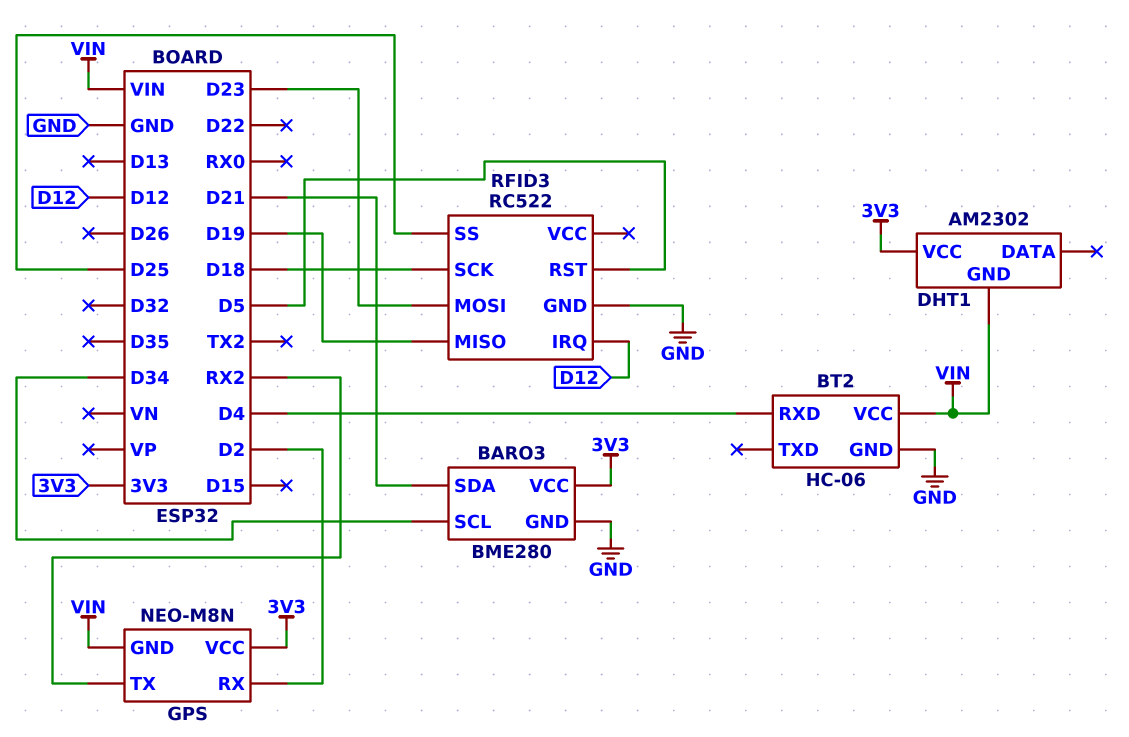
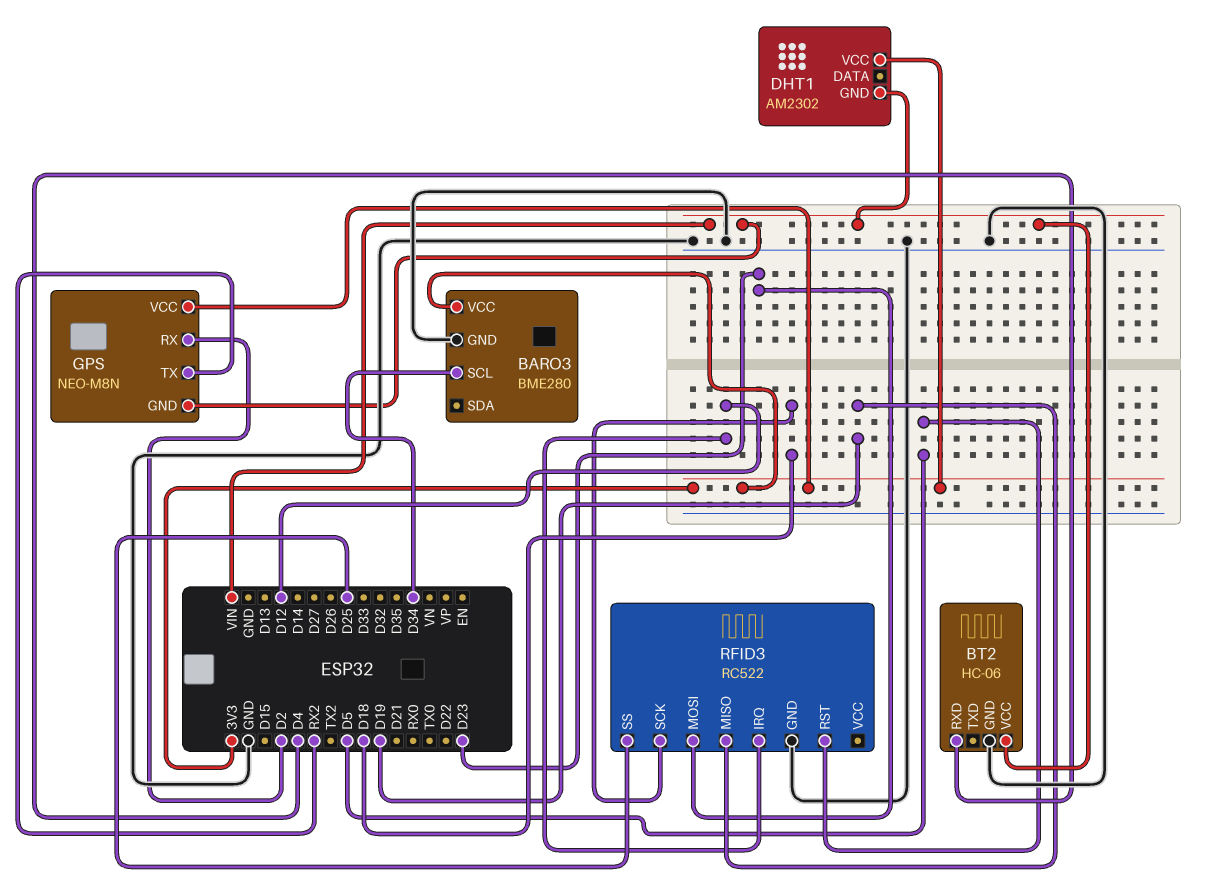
BARO3 pin SDA: D21 -> none

